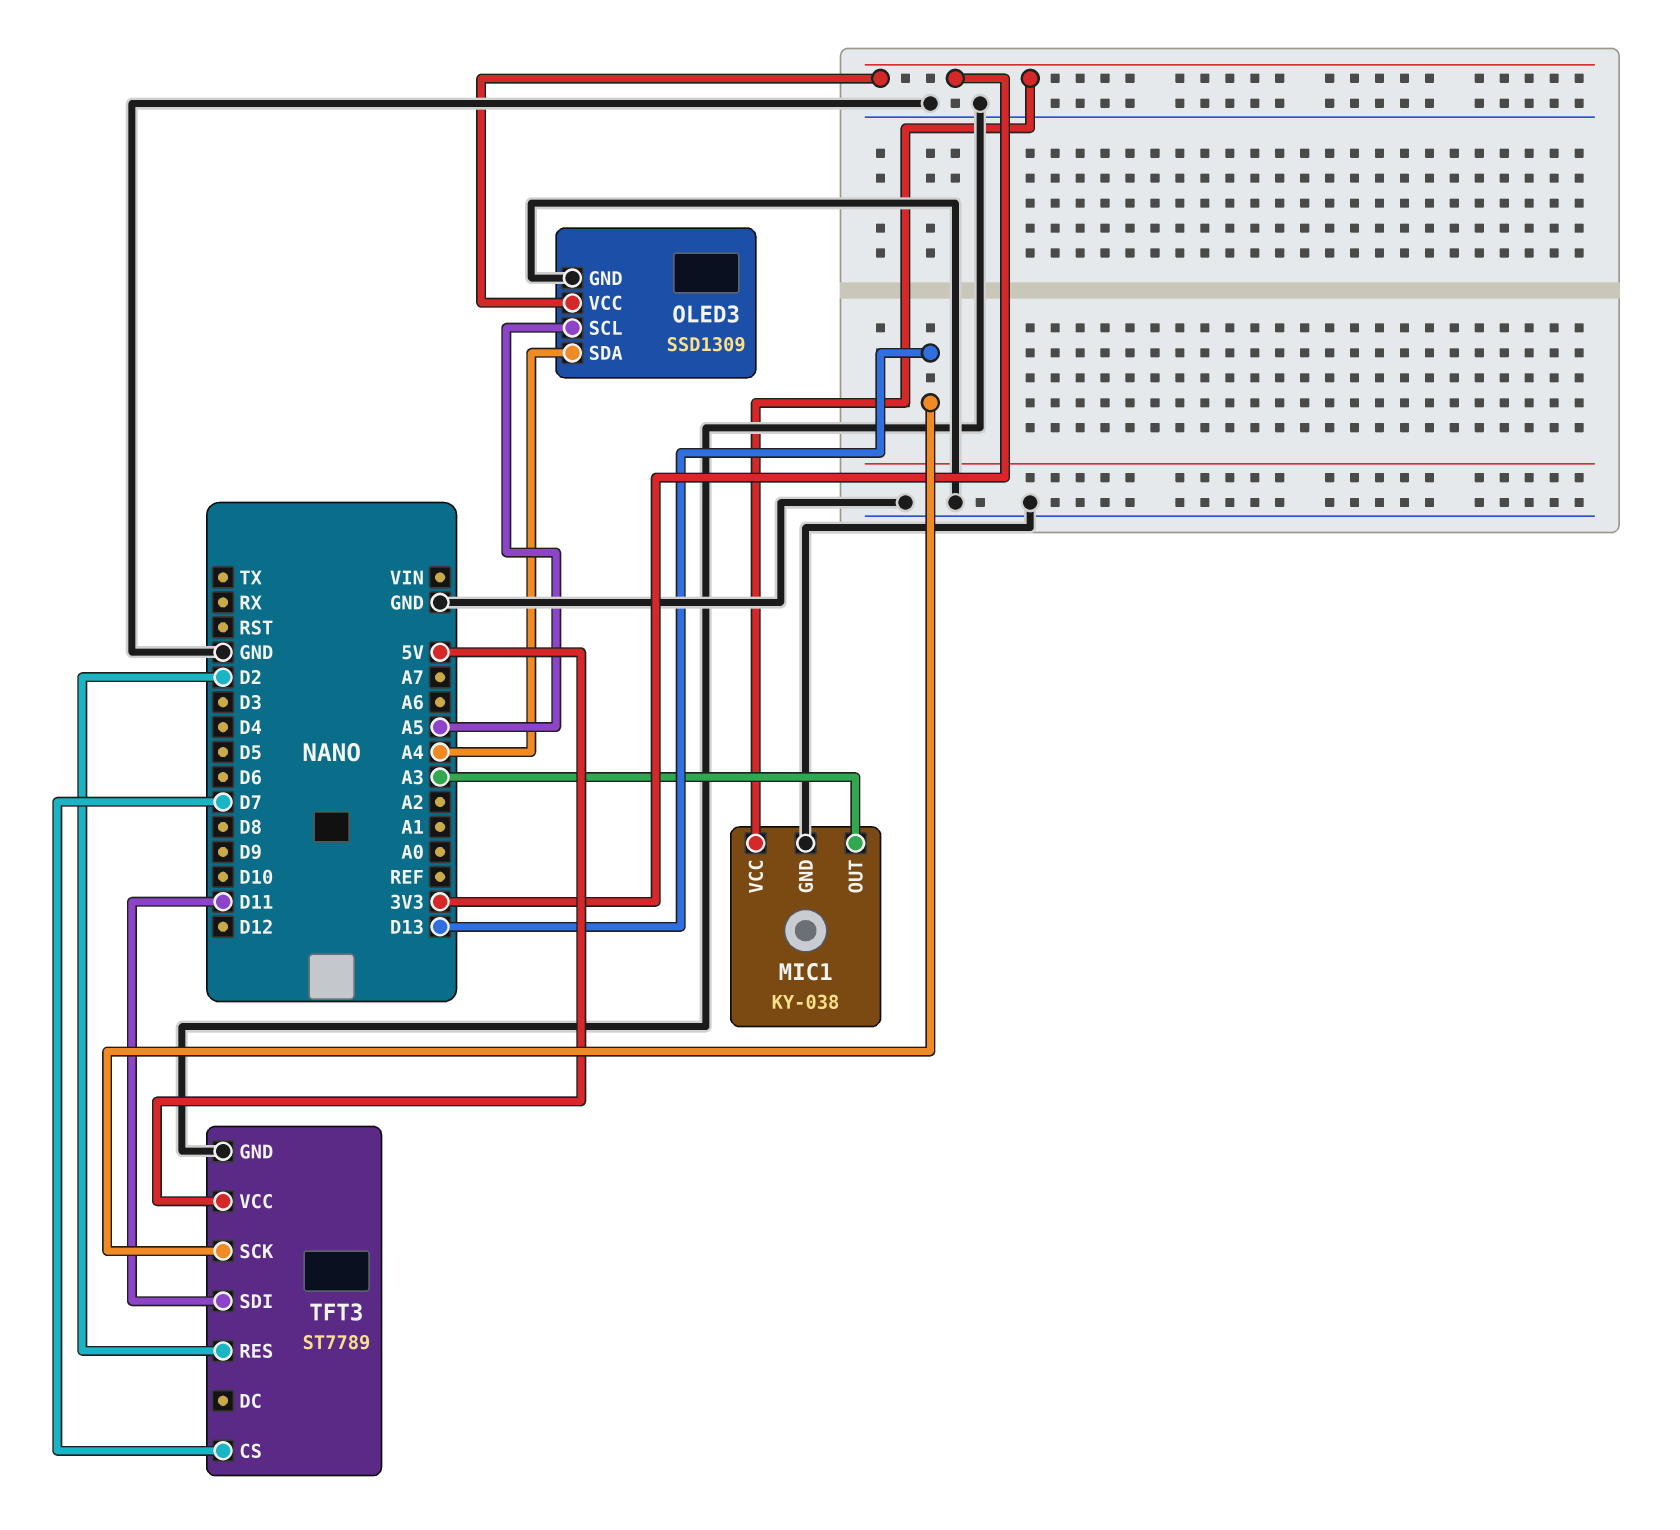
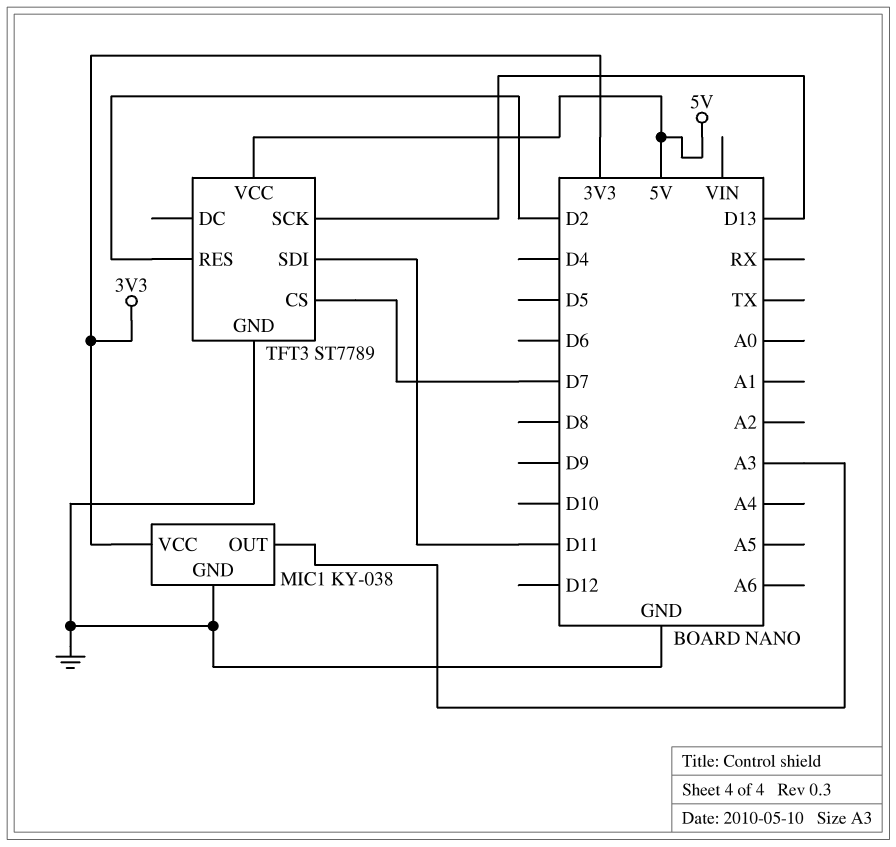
OLED3: SSD1309 -> none
OLED3 pin GND: GND -> none
OLED3 pin SCL: A5 -> none
OLED3 pin SDA: A4 -> none
OLED3 pin VCC: 3V3 -> none

